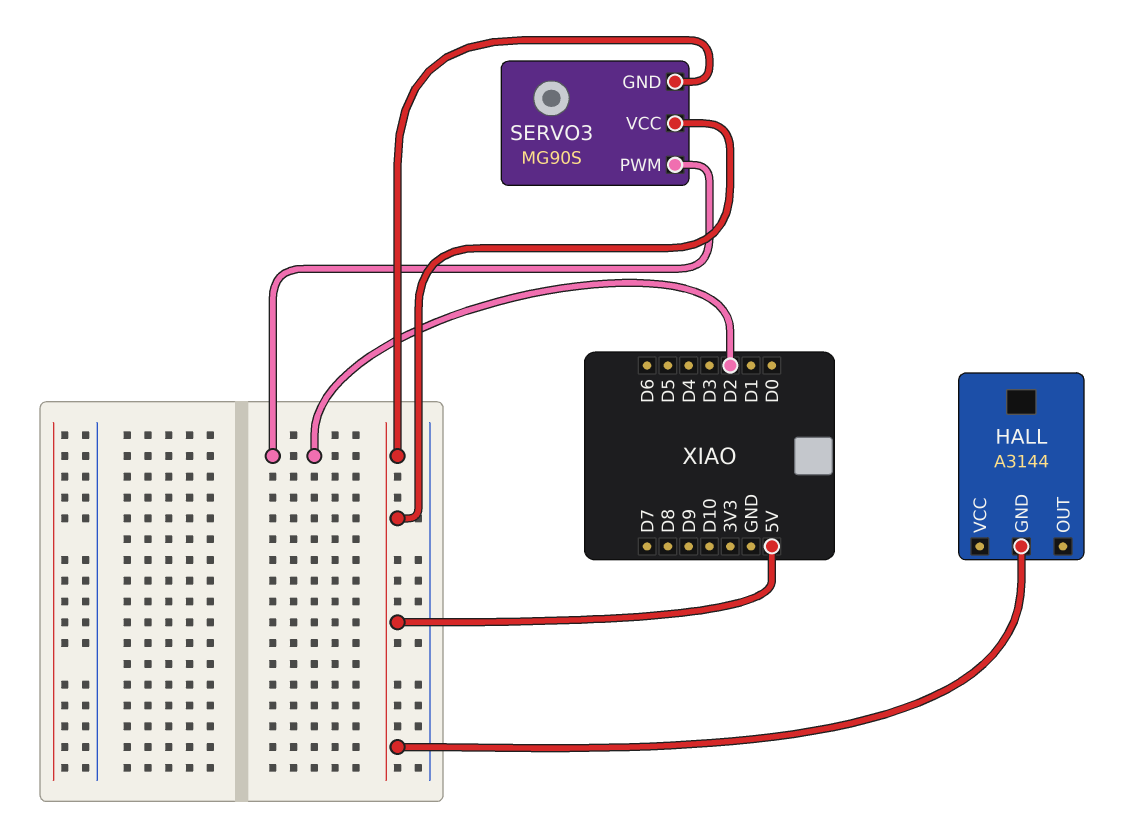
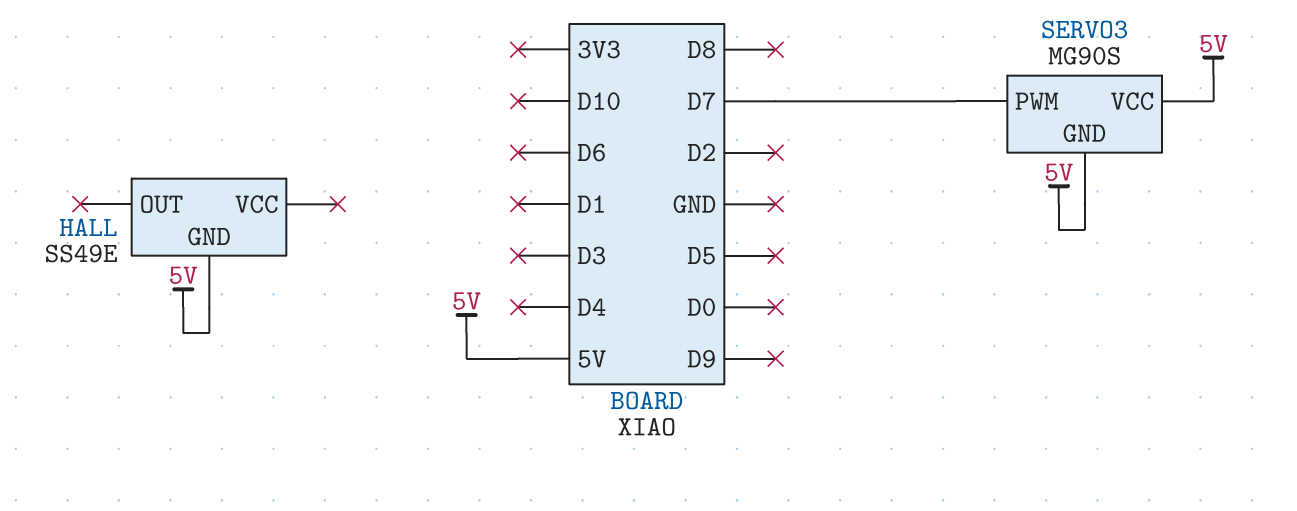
HALL: A3144 -> SS49E
SERVO3 pin PWM: D2 -> D7

